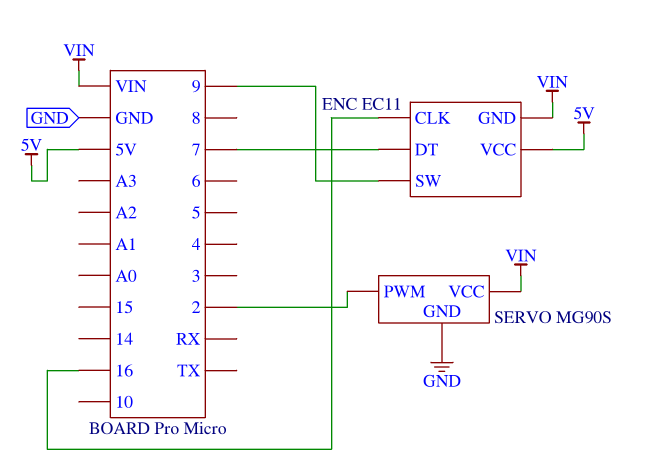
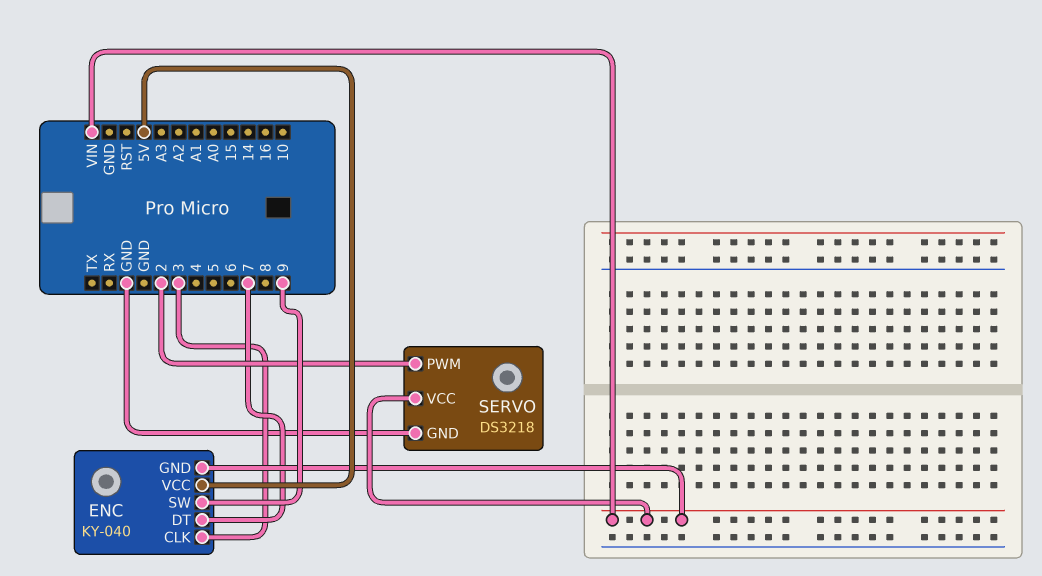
ENC: EC11 -> KY-040
ENC pin CLK: 16 -> 3
SERVO: MG90S -> DS3218

